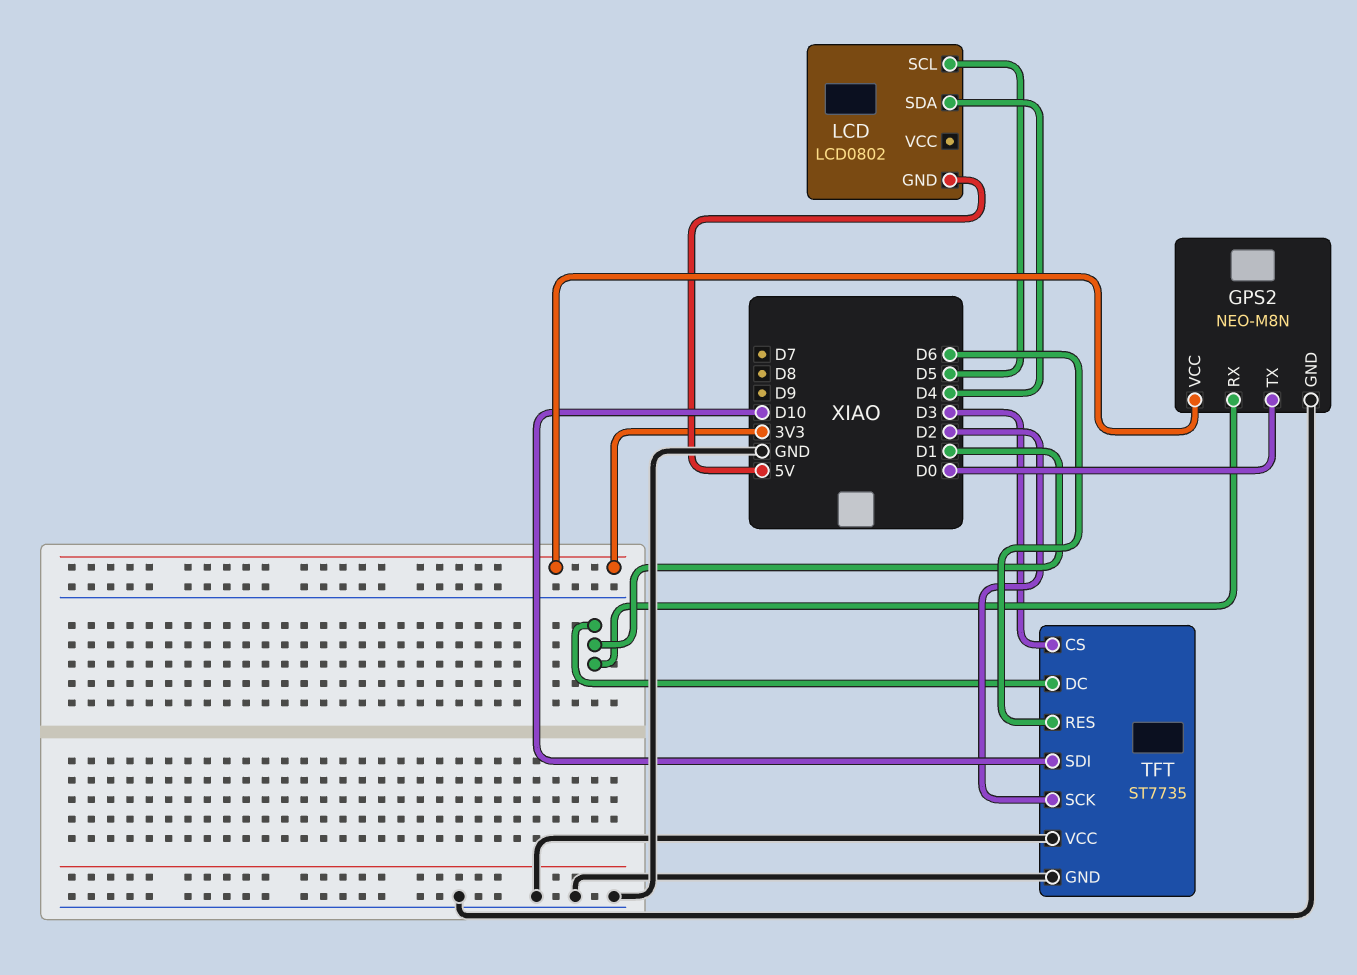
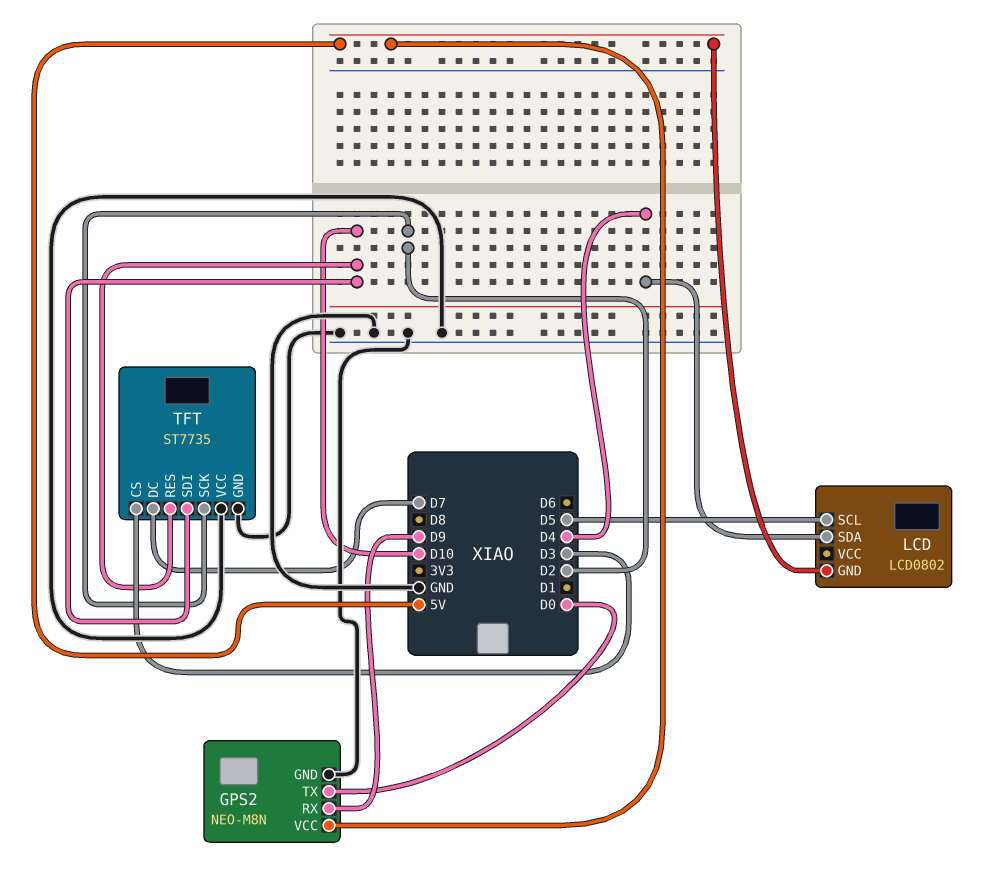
GPS2 pin RX: D1 -> D9
GPS2 pin VCC: 3V3 -> 5V
TFT pin DC: D1 -> D7
TFT pin RES: D6 -> D10

